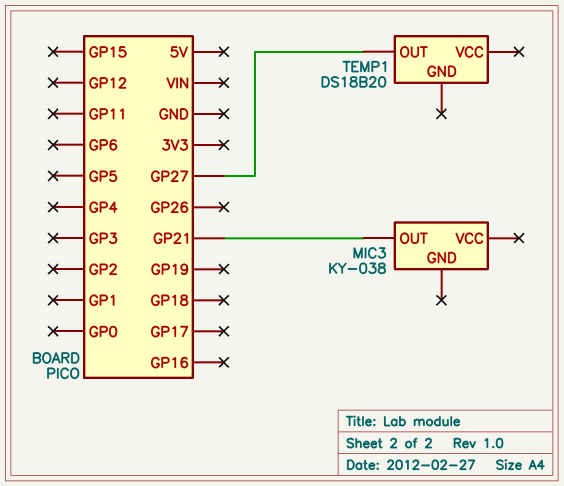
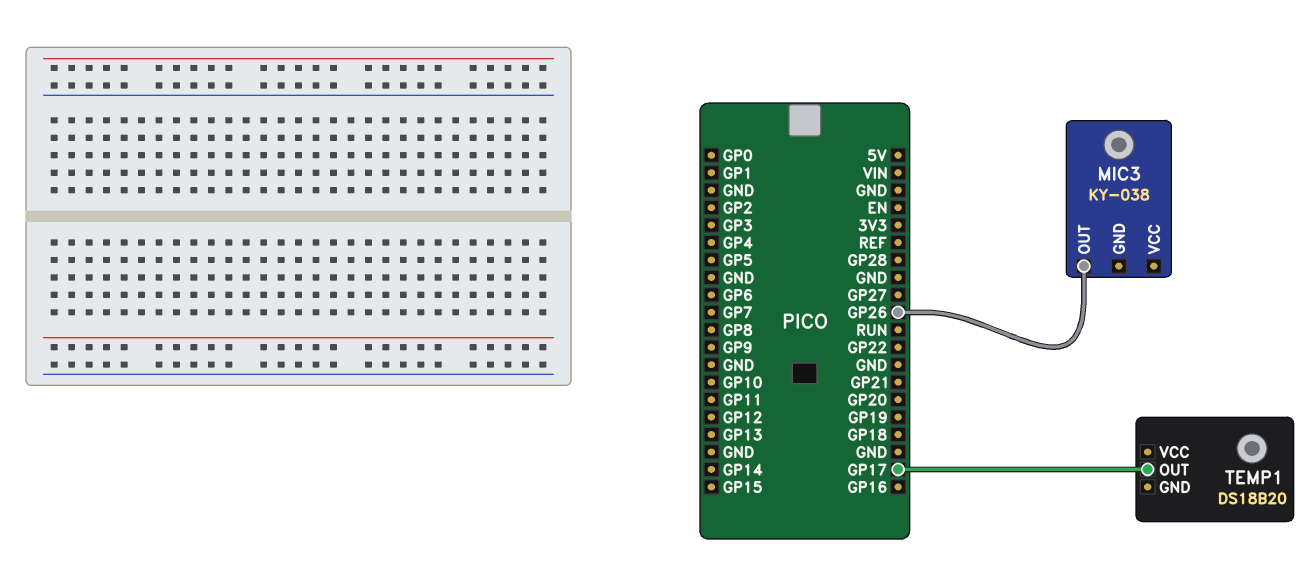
MIC3 pin OUT: GP21 -> GP26
TEMP1 pin OUT: GP27 -> GP17

